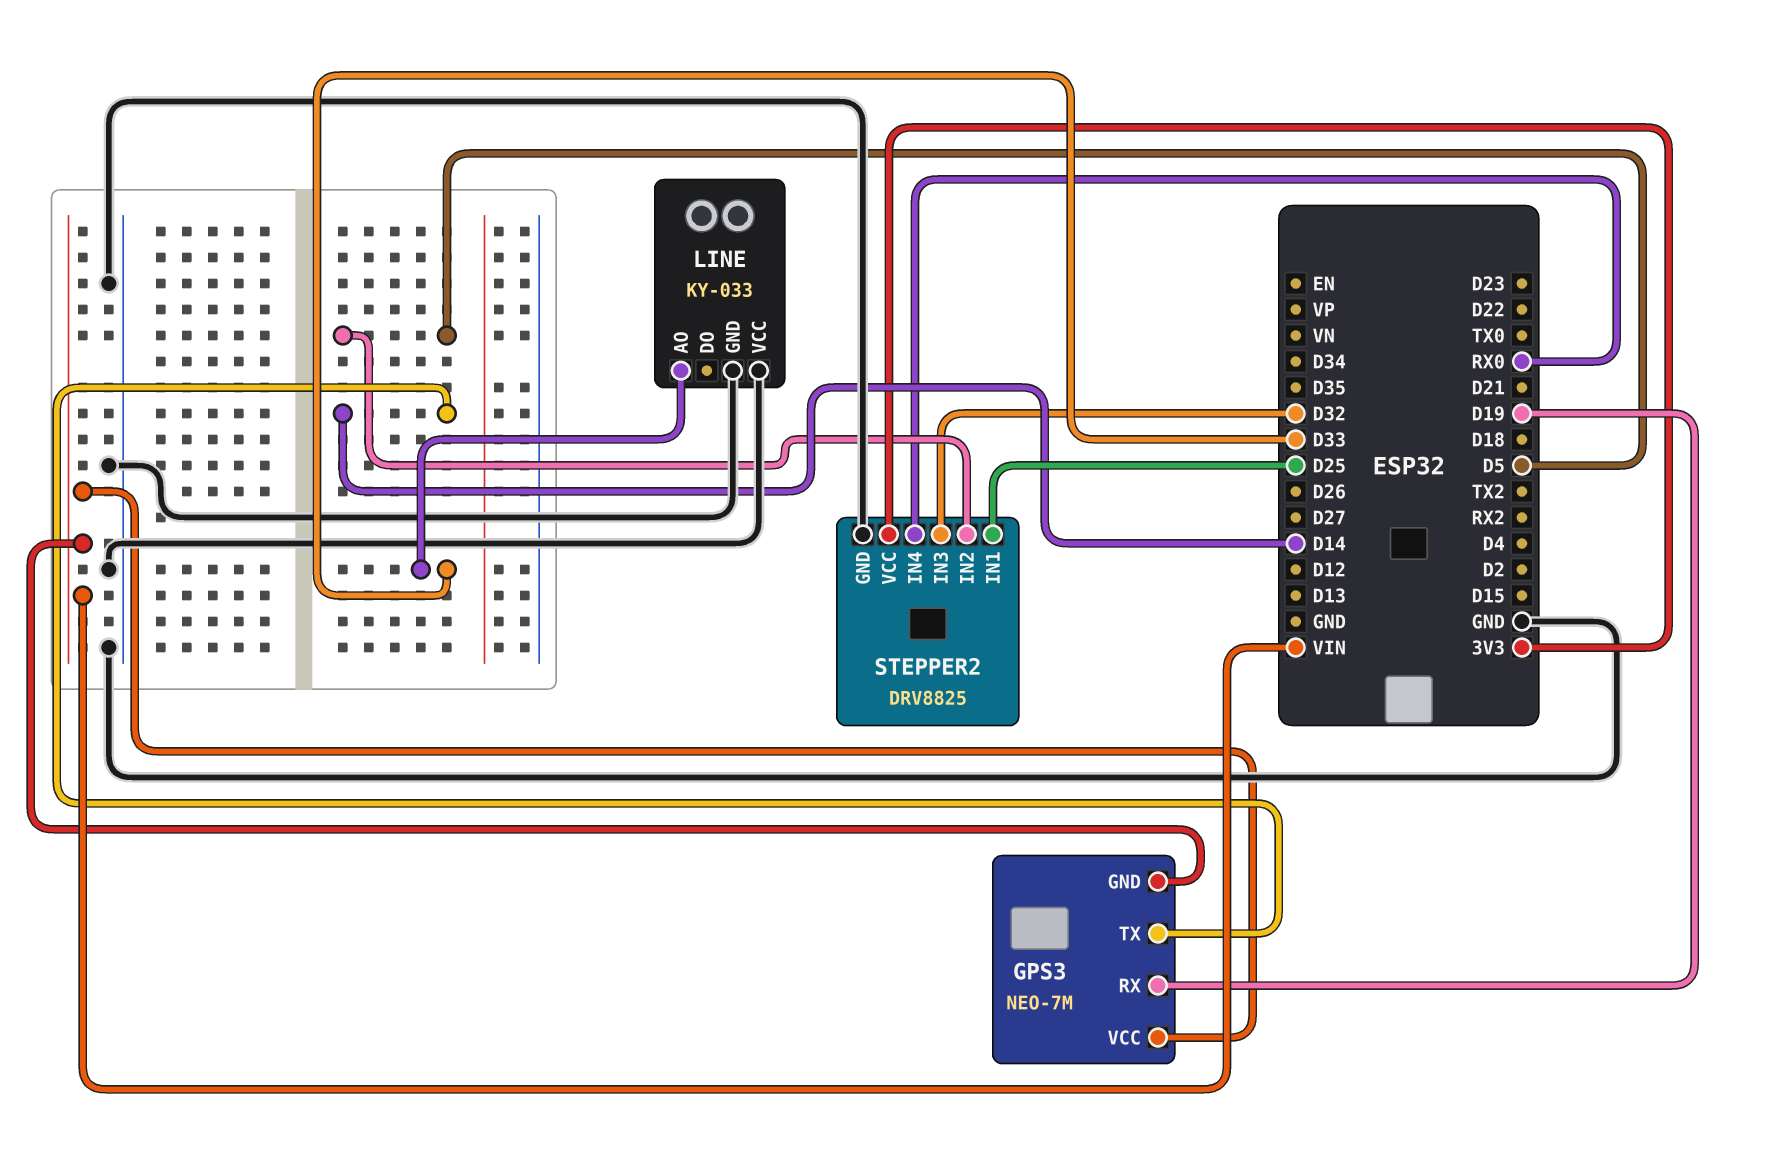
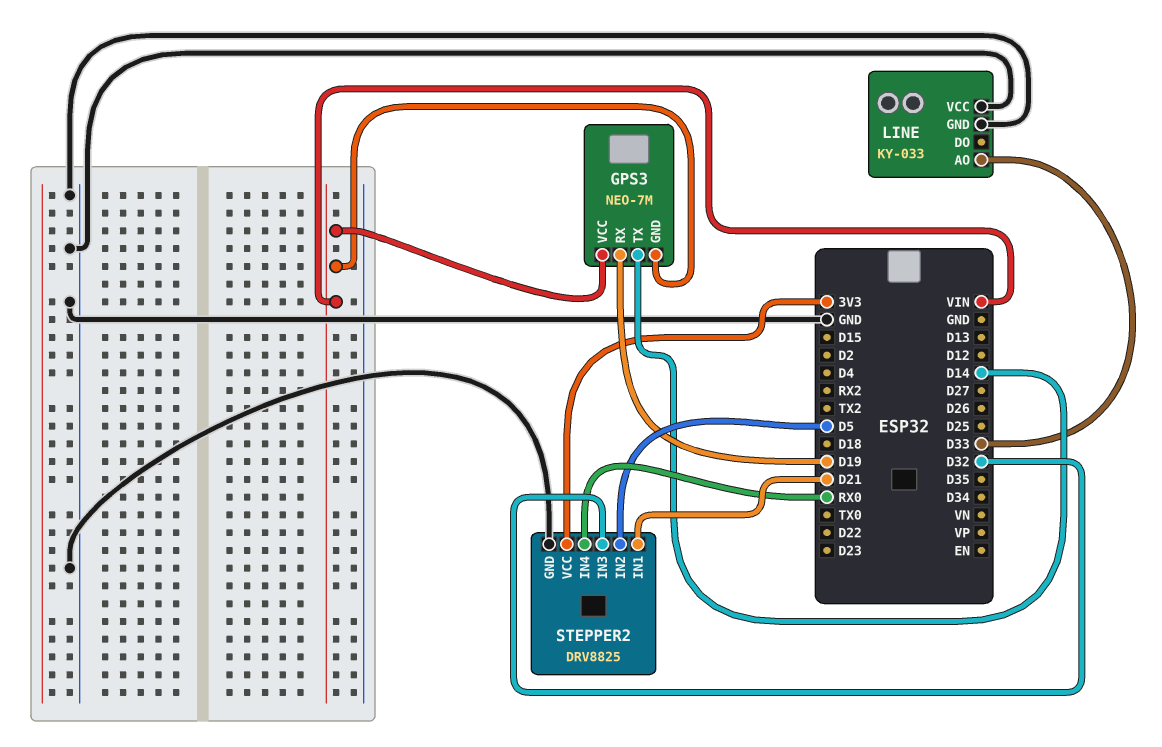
STEPPER2 pin IN1: D25 -> D21

